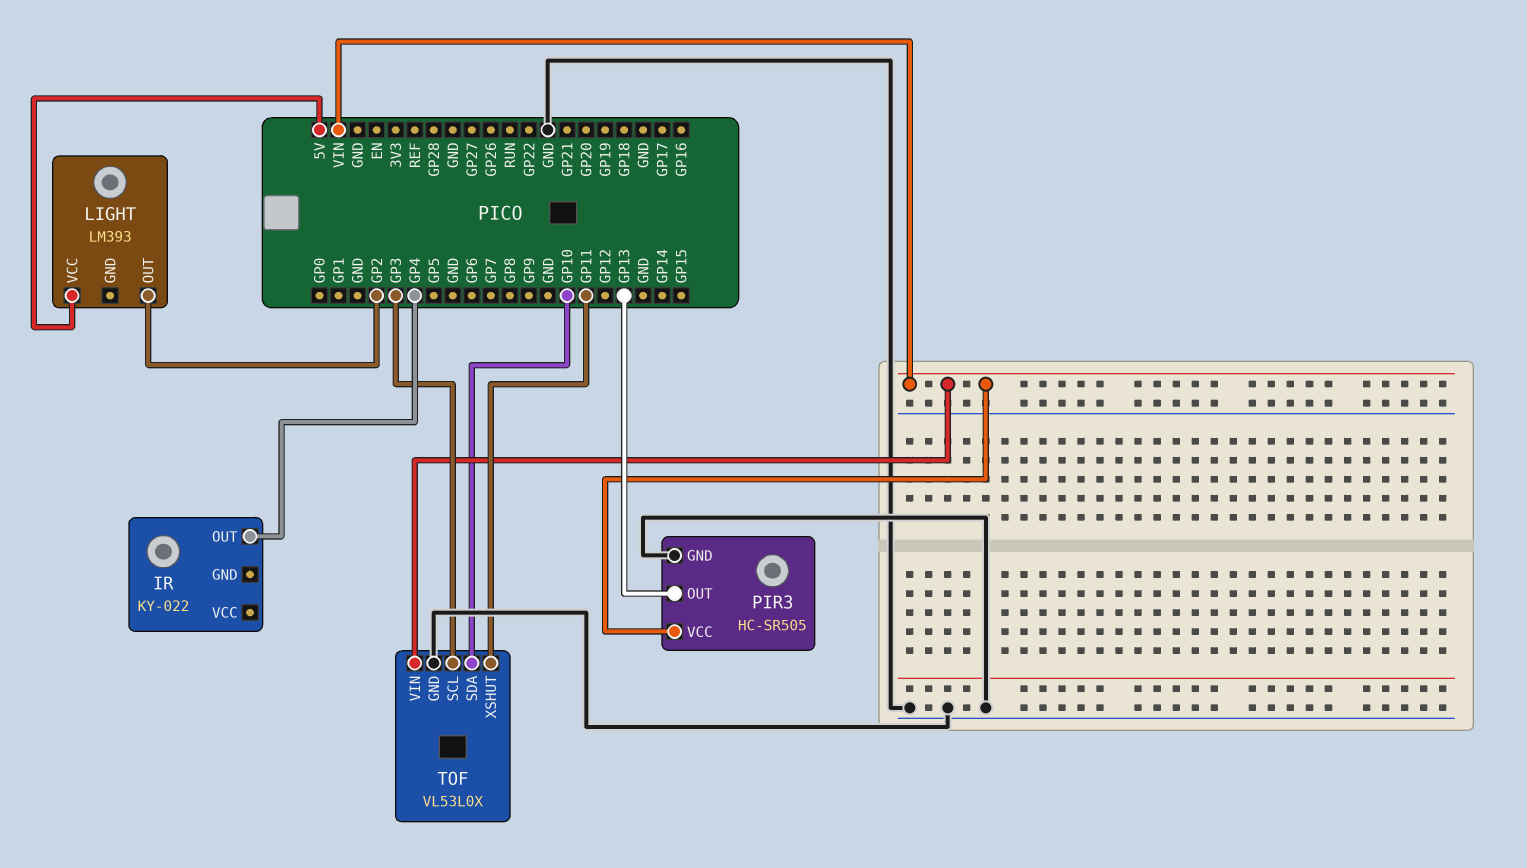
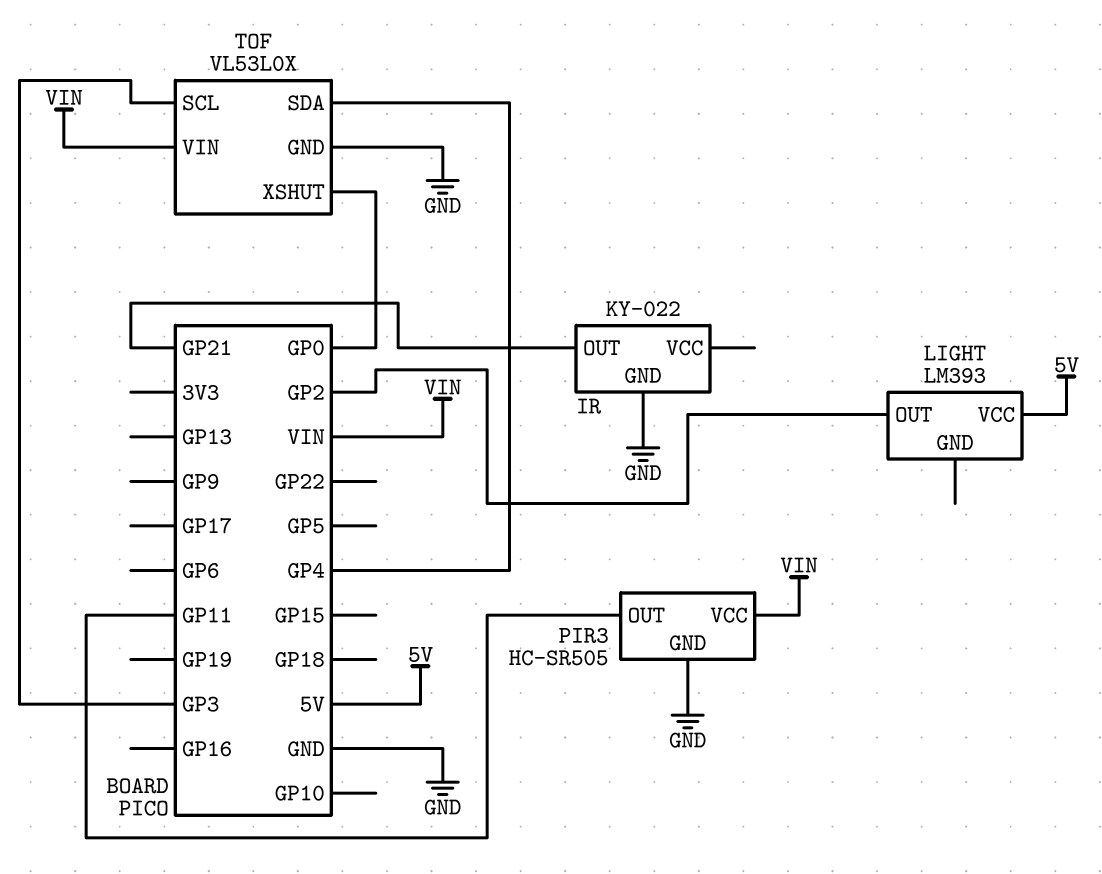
IR pin GND: none -> GND
IR pin OUT: GP4 -> GP21
PIR3 pin OUT: GP13 -> GP11
TOF pin SDA: GP10 -> GP4
TOF pin XSHUT: GP11 -> GP0

